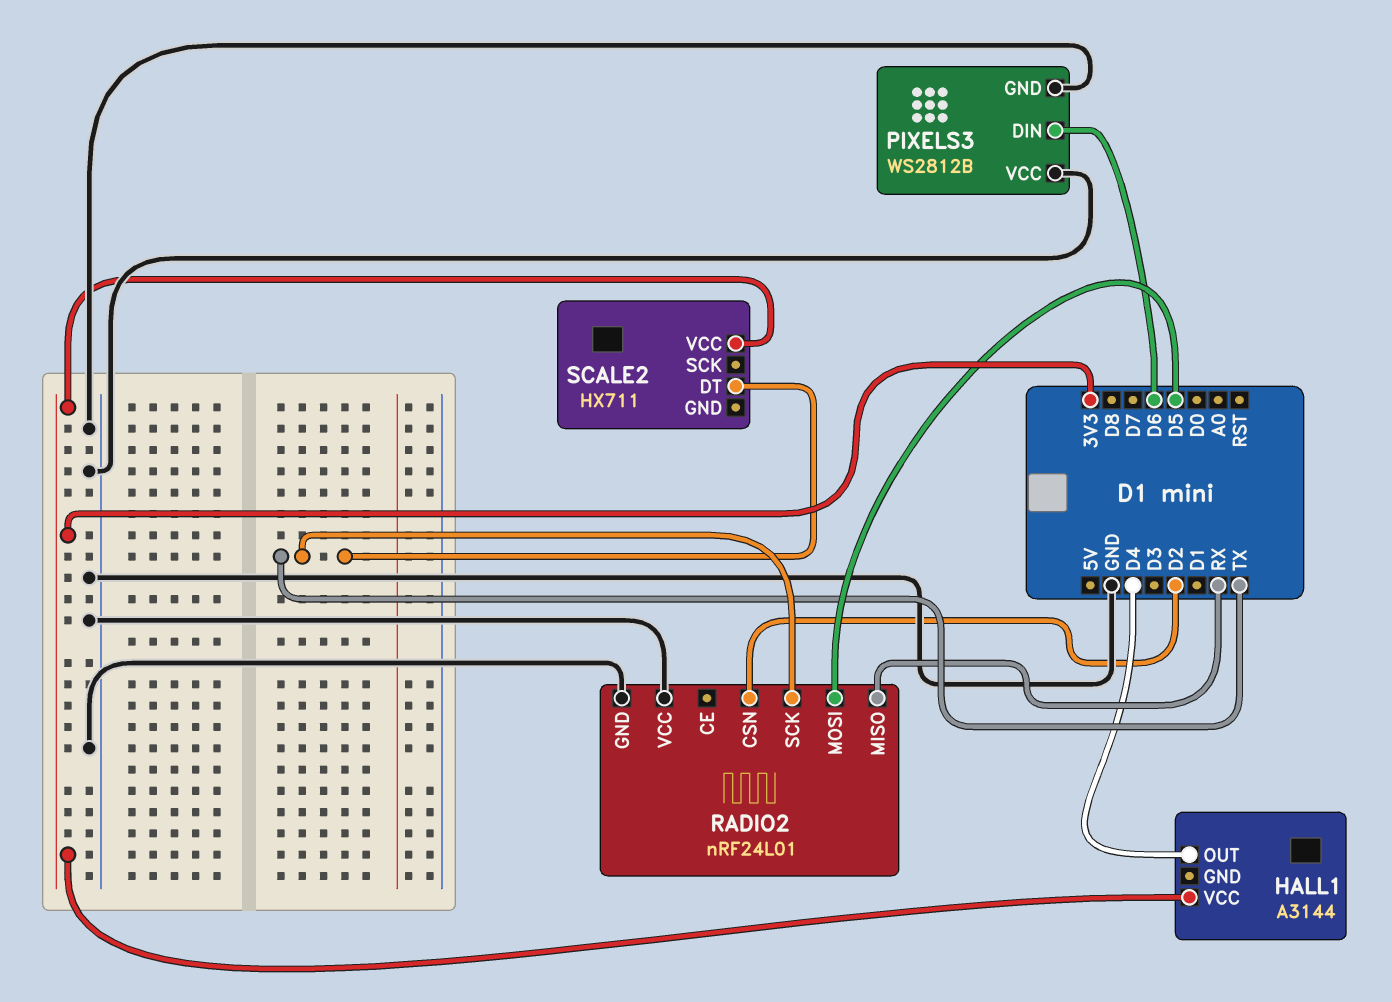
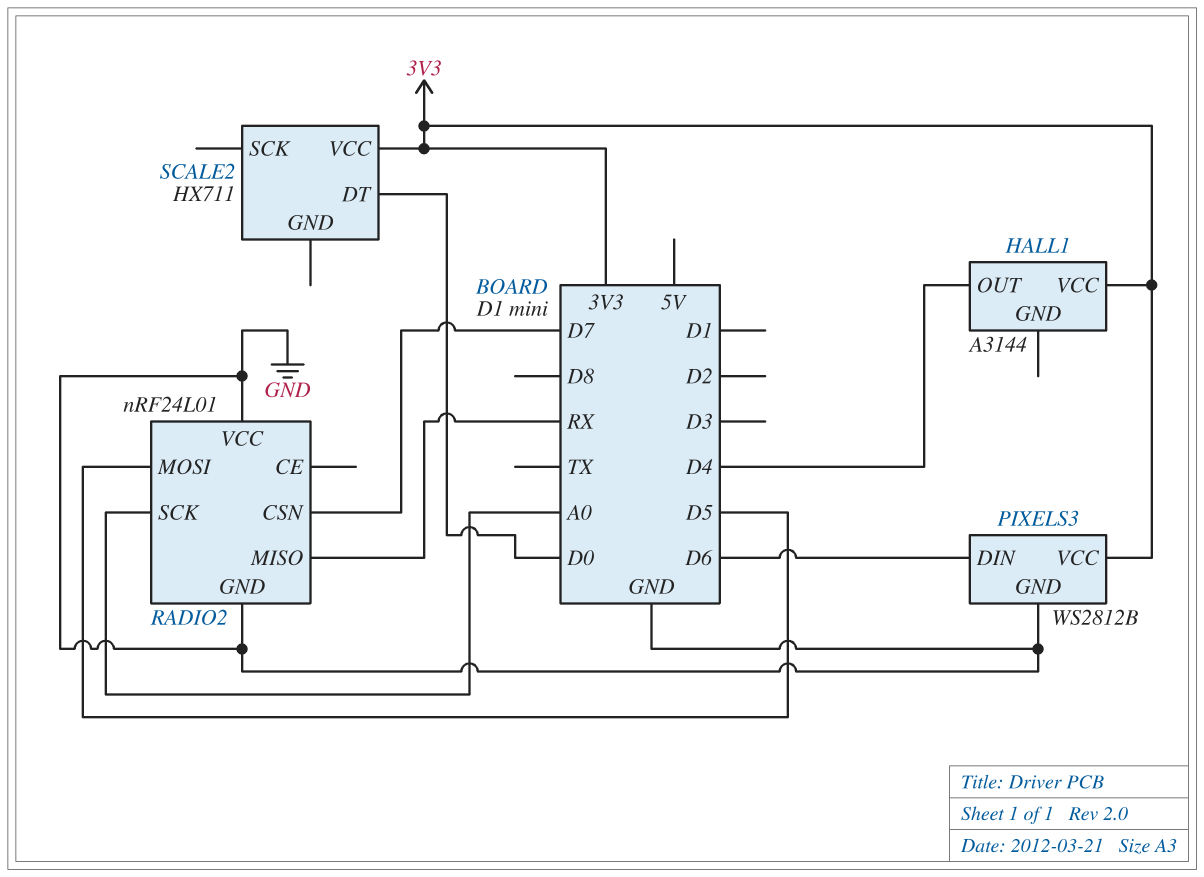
PIXELS3 pin VCC: GND -> 3V3
RADIO2 pin CSN: D2 -> D7
RADIO2 pin SCK: TX -> A0
SCALE2 pin DT: TX -> D0

